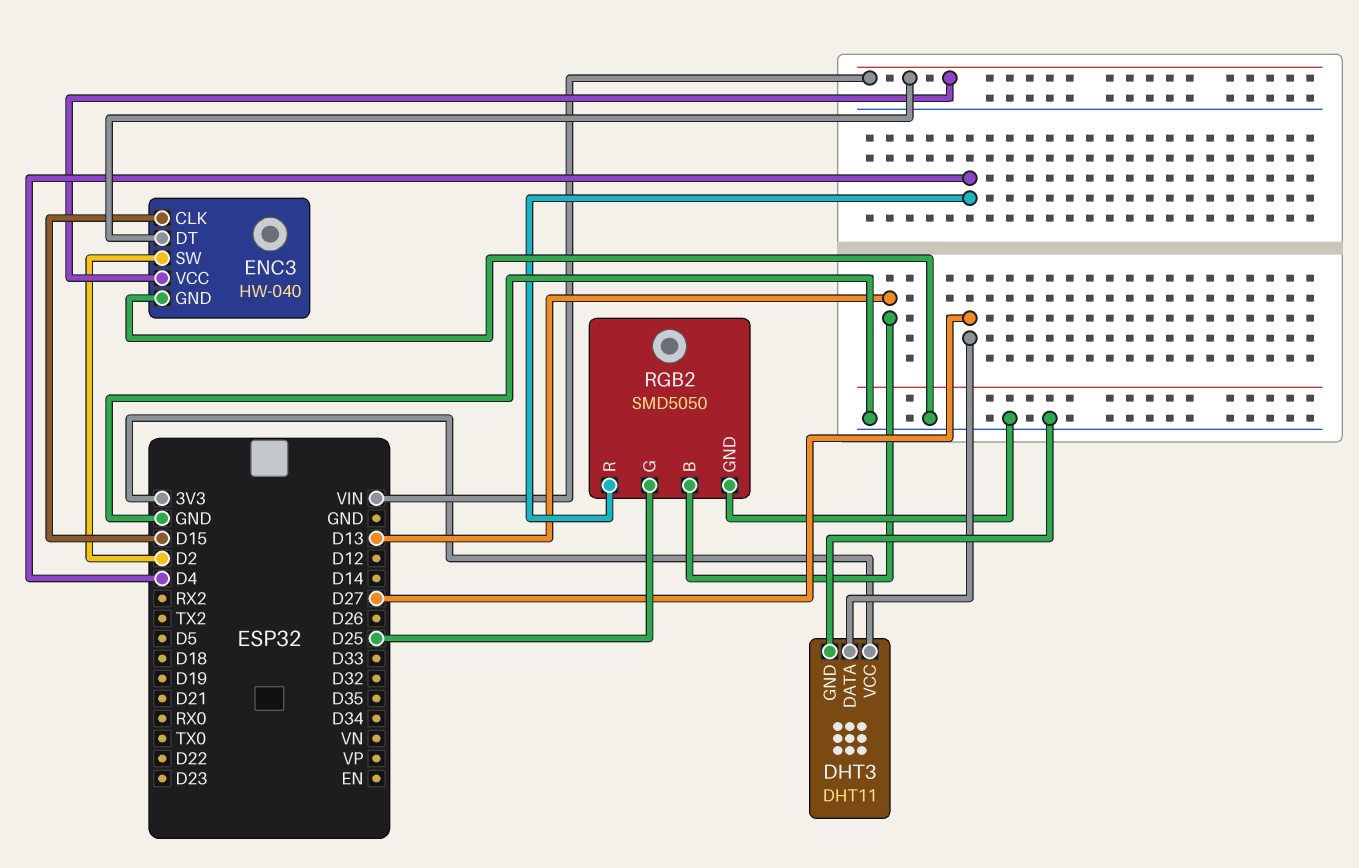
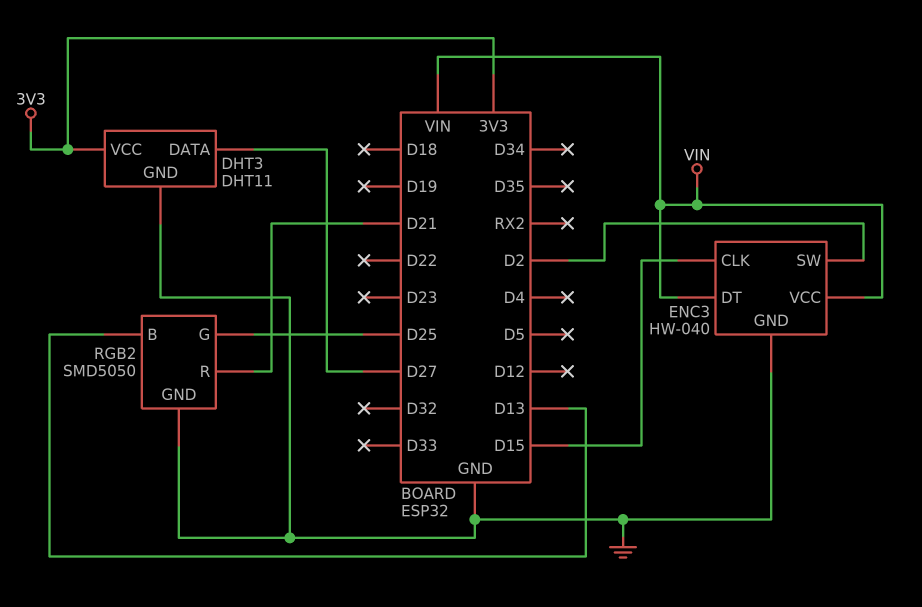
RGB2 pin R: D4 -> D21

